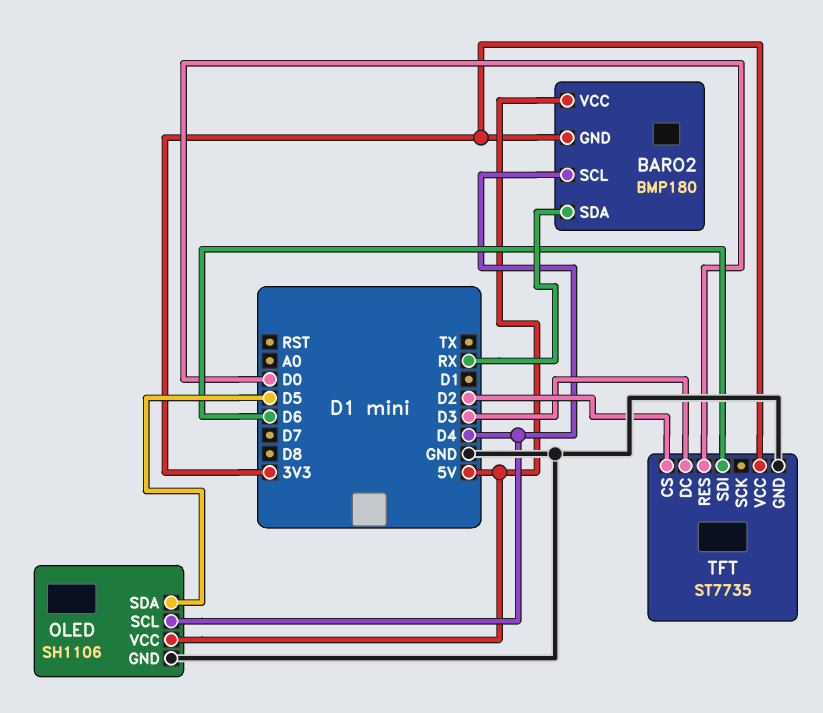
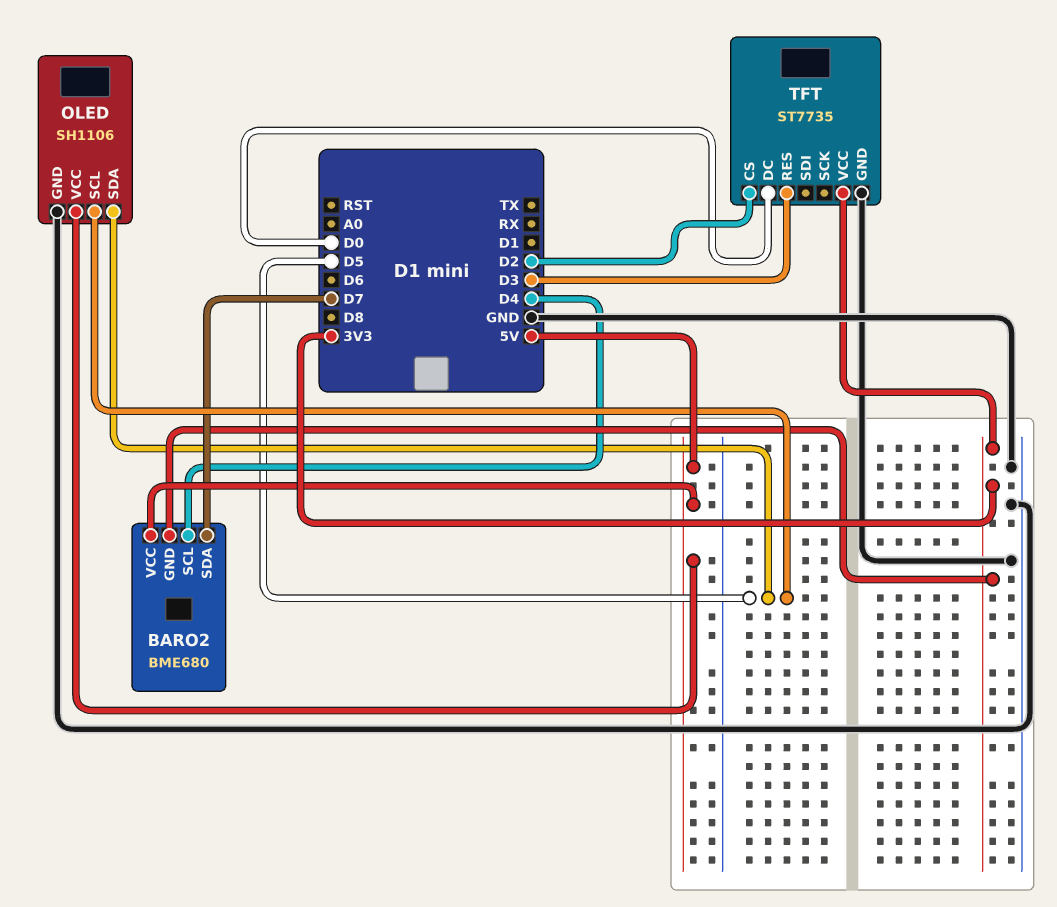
BARO2: BMP180 -> BME680
BARO2 pin SDA: RX -> D7
OLED pin SCL: D4 -> D5
TFT pin DC: D3 -> D0
TFT pin RES: D0 -> D3
TFT pin SDI: D6 -> none

